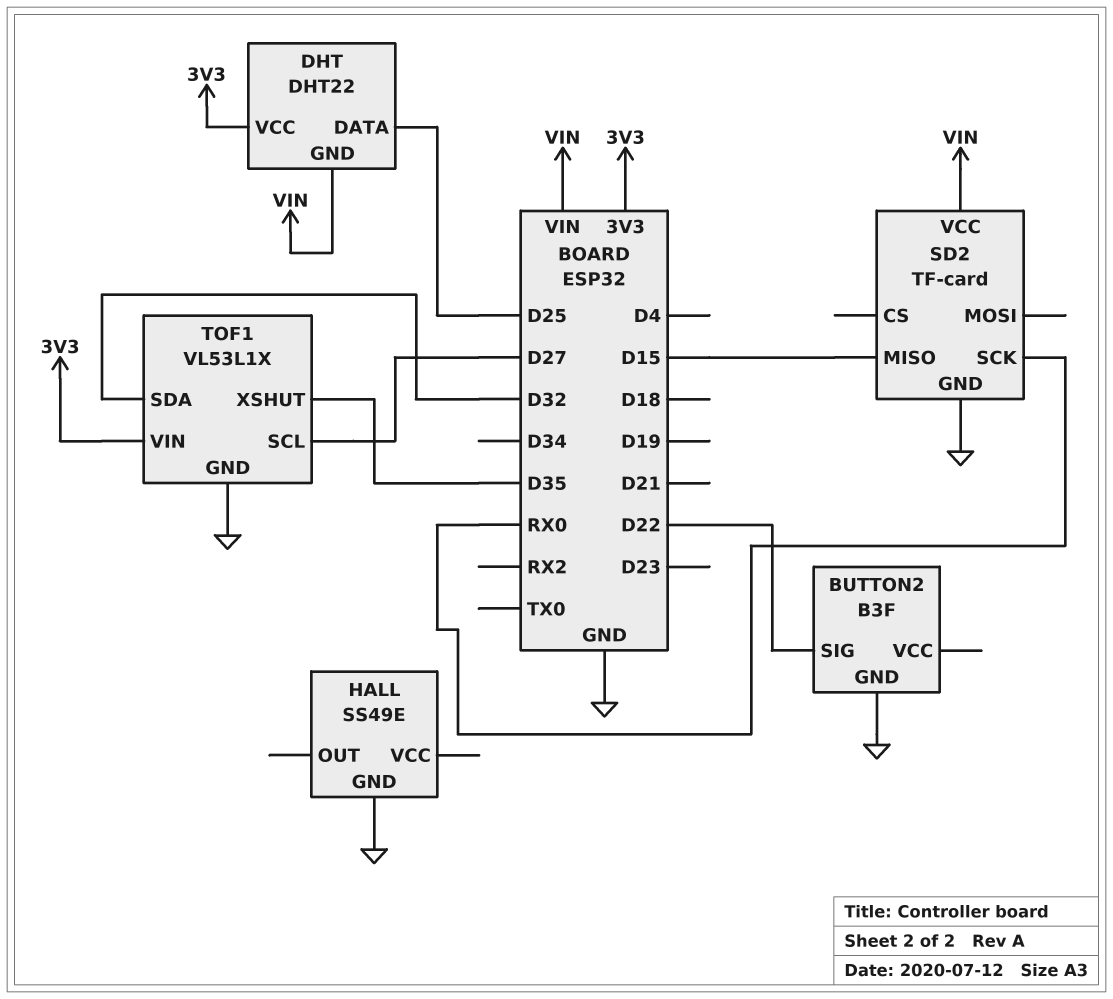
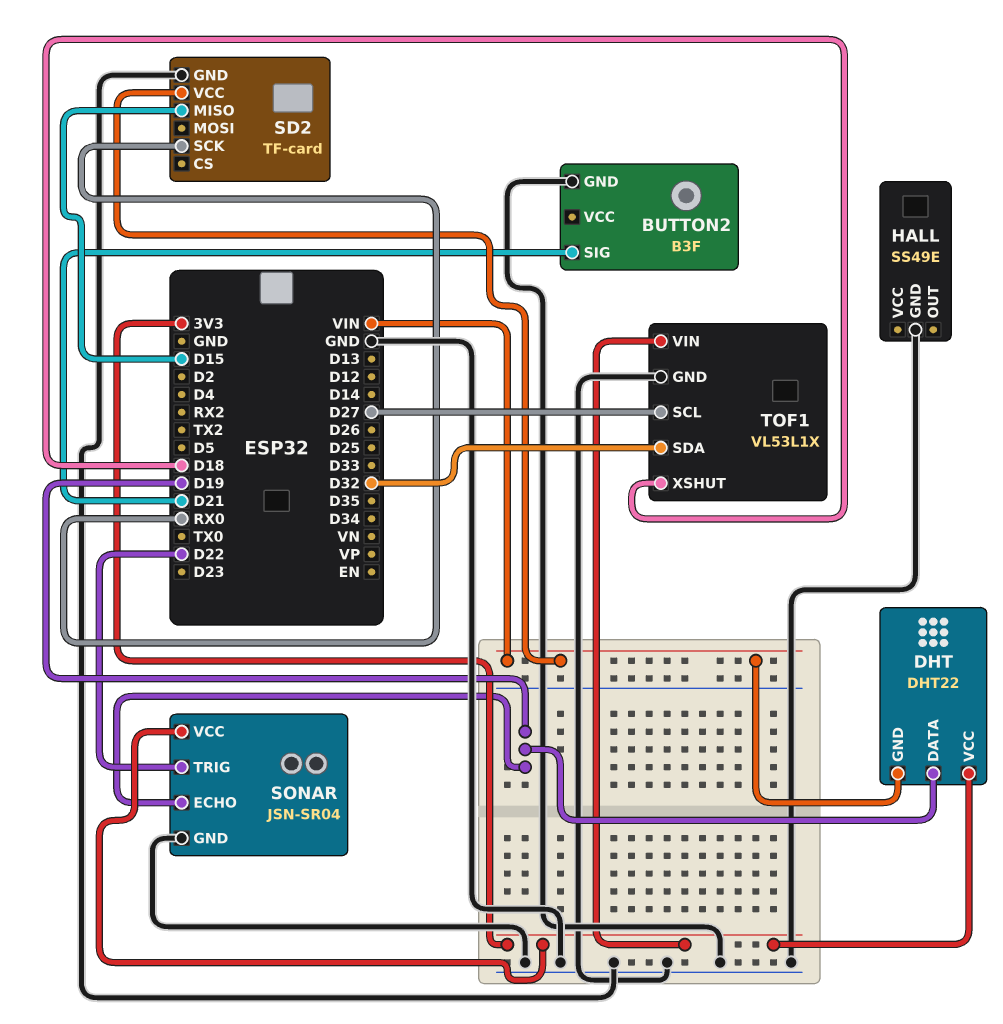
BUTTON2 pin SIG: D22 -> D21
DHT pin DATA: D25 -> D19
SONAR: none -> JSN-SR04
SONAR pin ECHO: none -> D19
SONAR pin GND: none -> GND
SONAR pin TRIG: none -> D22
SONAR pin VCC: none -> 3V3
TOF1 pin XSHUT: D35 -> D18

